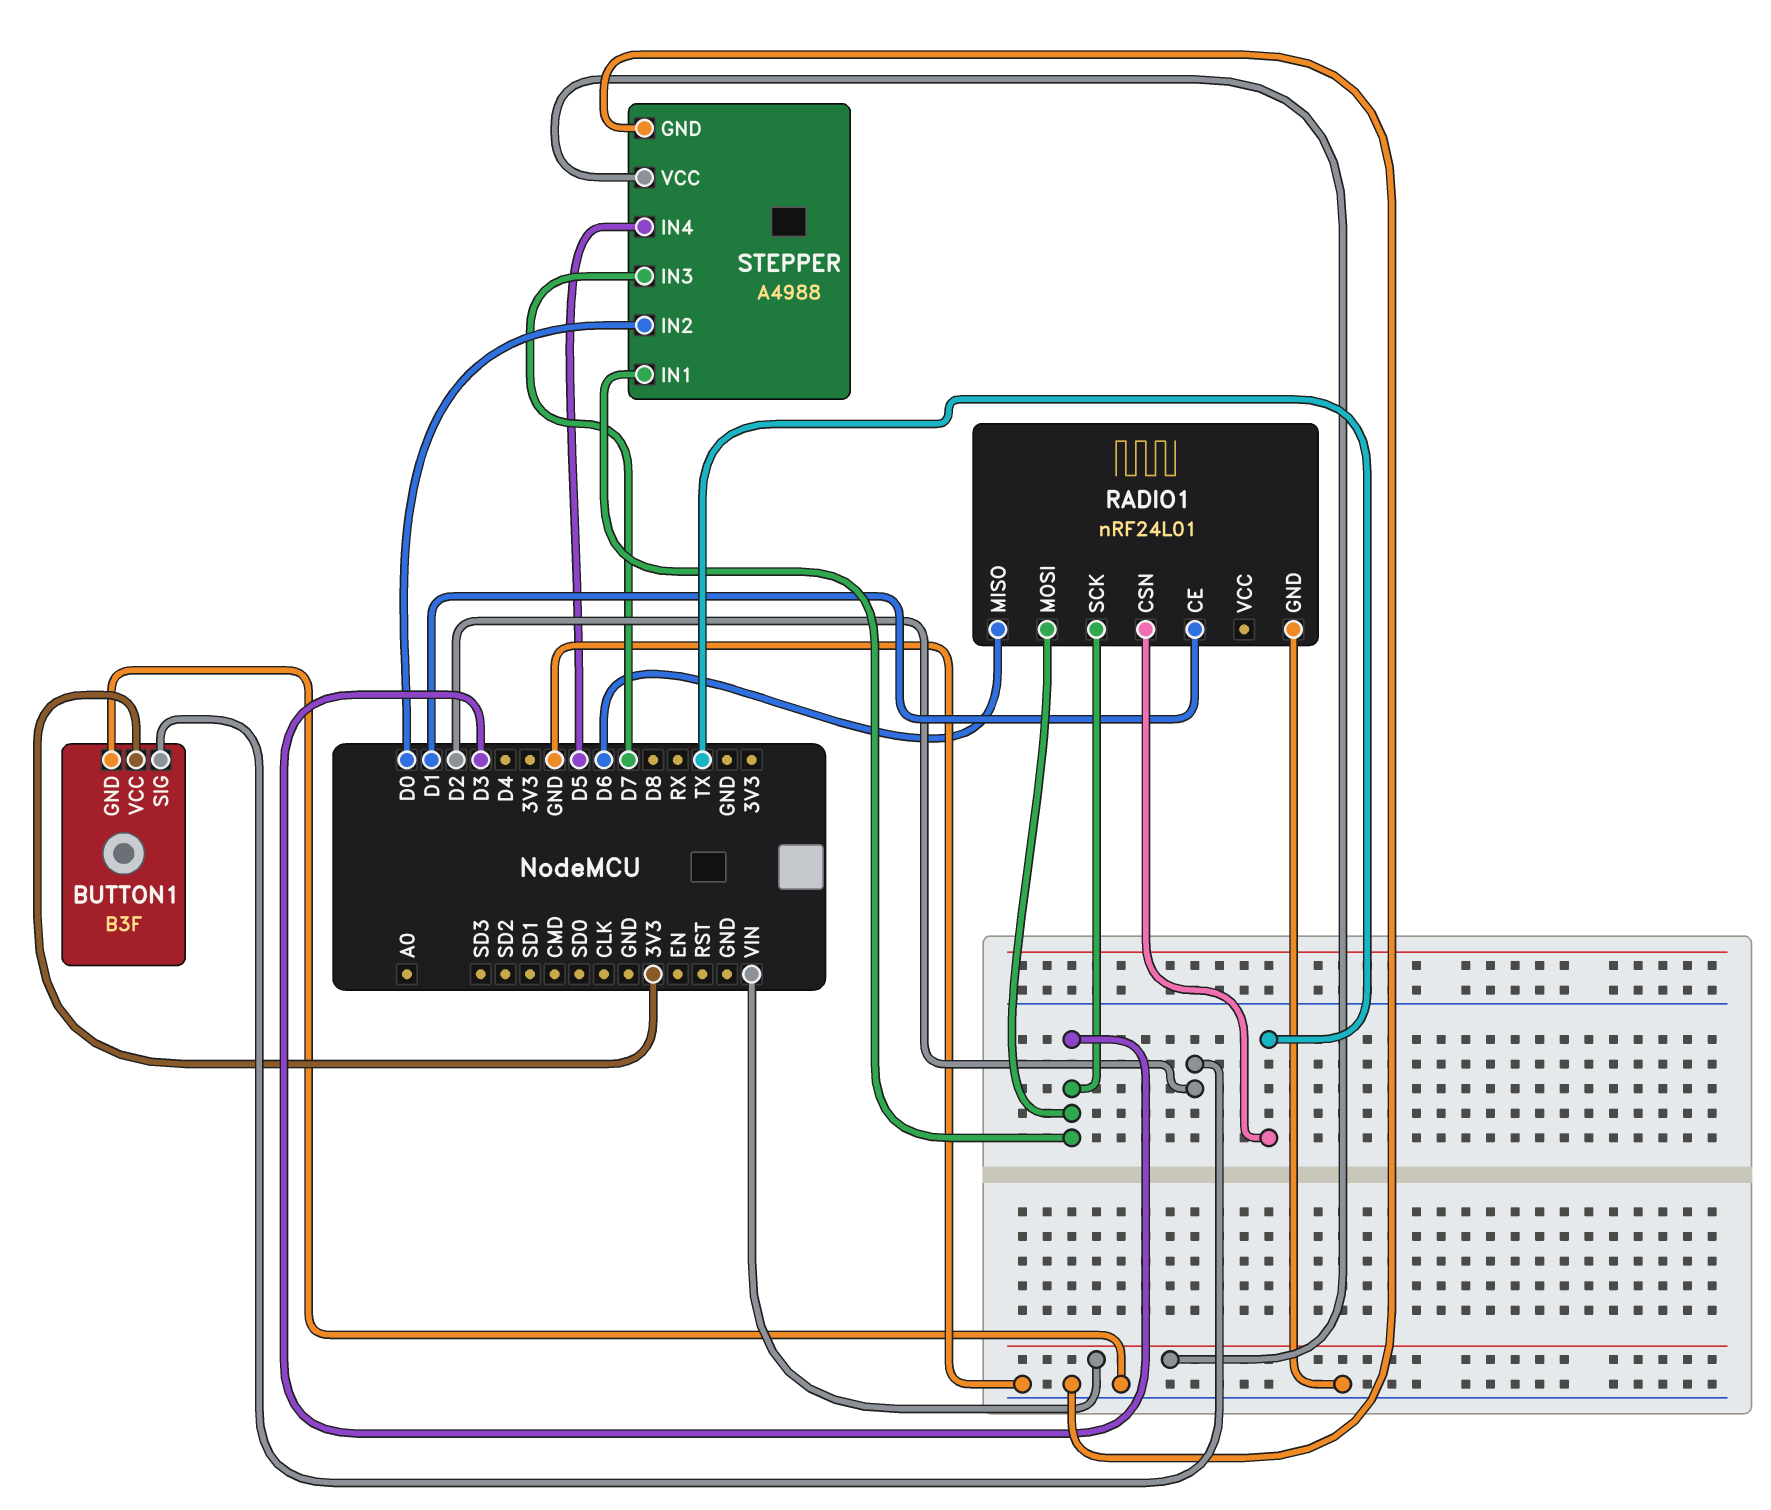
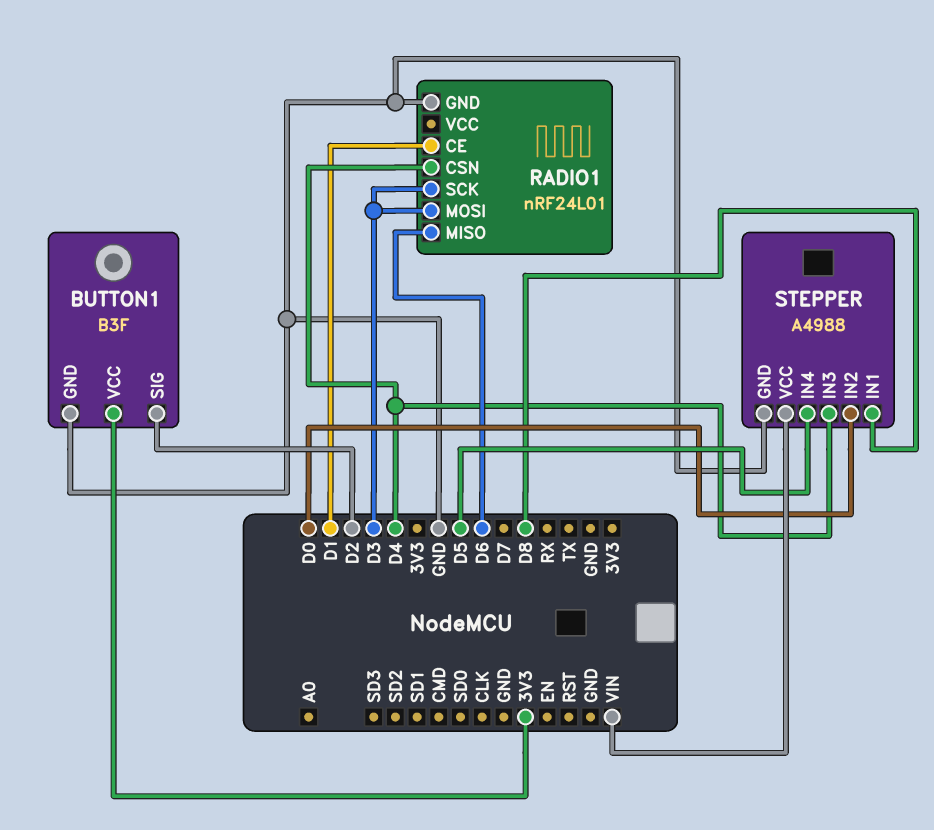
RADIO1 pin CSN: TX -> D4
STEPPER pin IN1: D3 -> D8
STEPPER pin IN3: D7 -> D4

